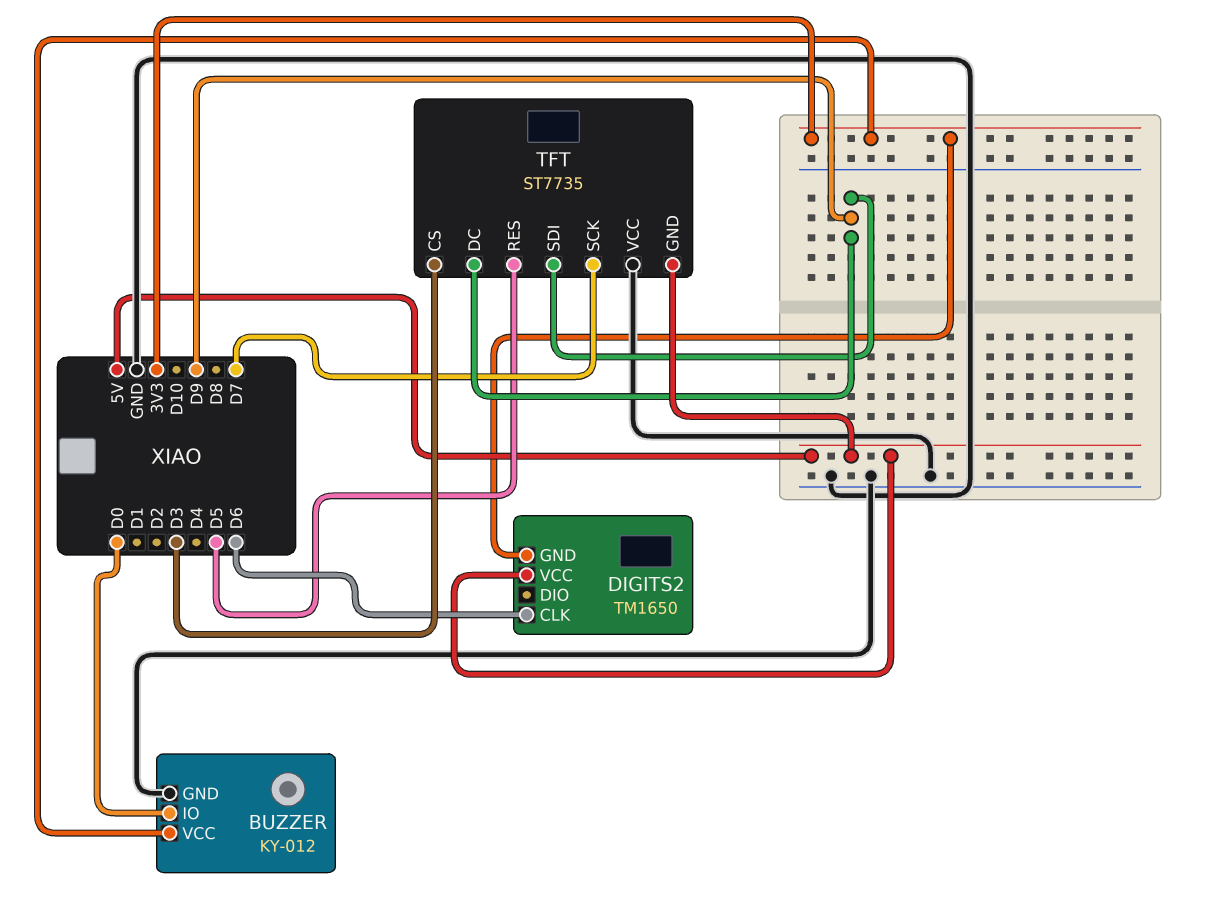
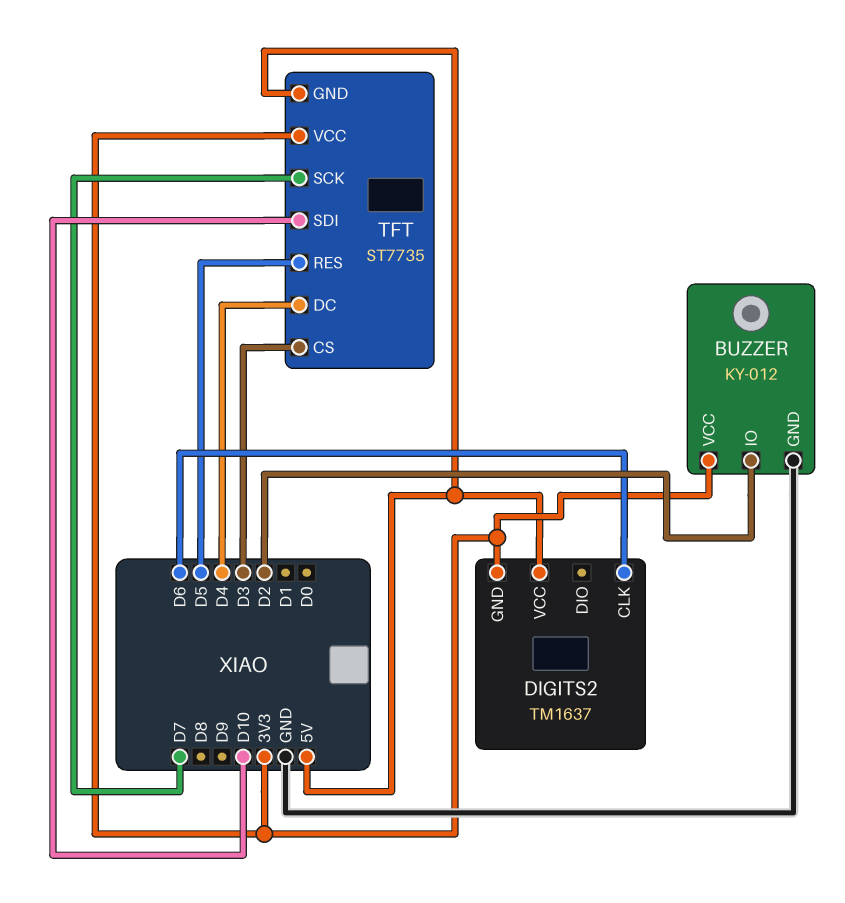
BUZZER pin IO: D0 -> D2
DIGITS2: TM1650 -> TM1637
TFT pin DC: D9 -> D4
TFT pin SDI: D9 -> D10
TFT pin VCC: GND -> 3V3

